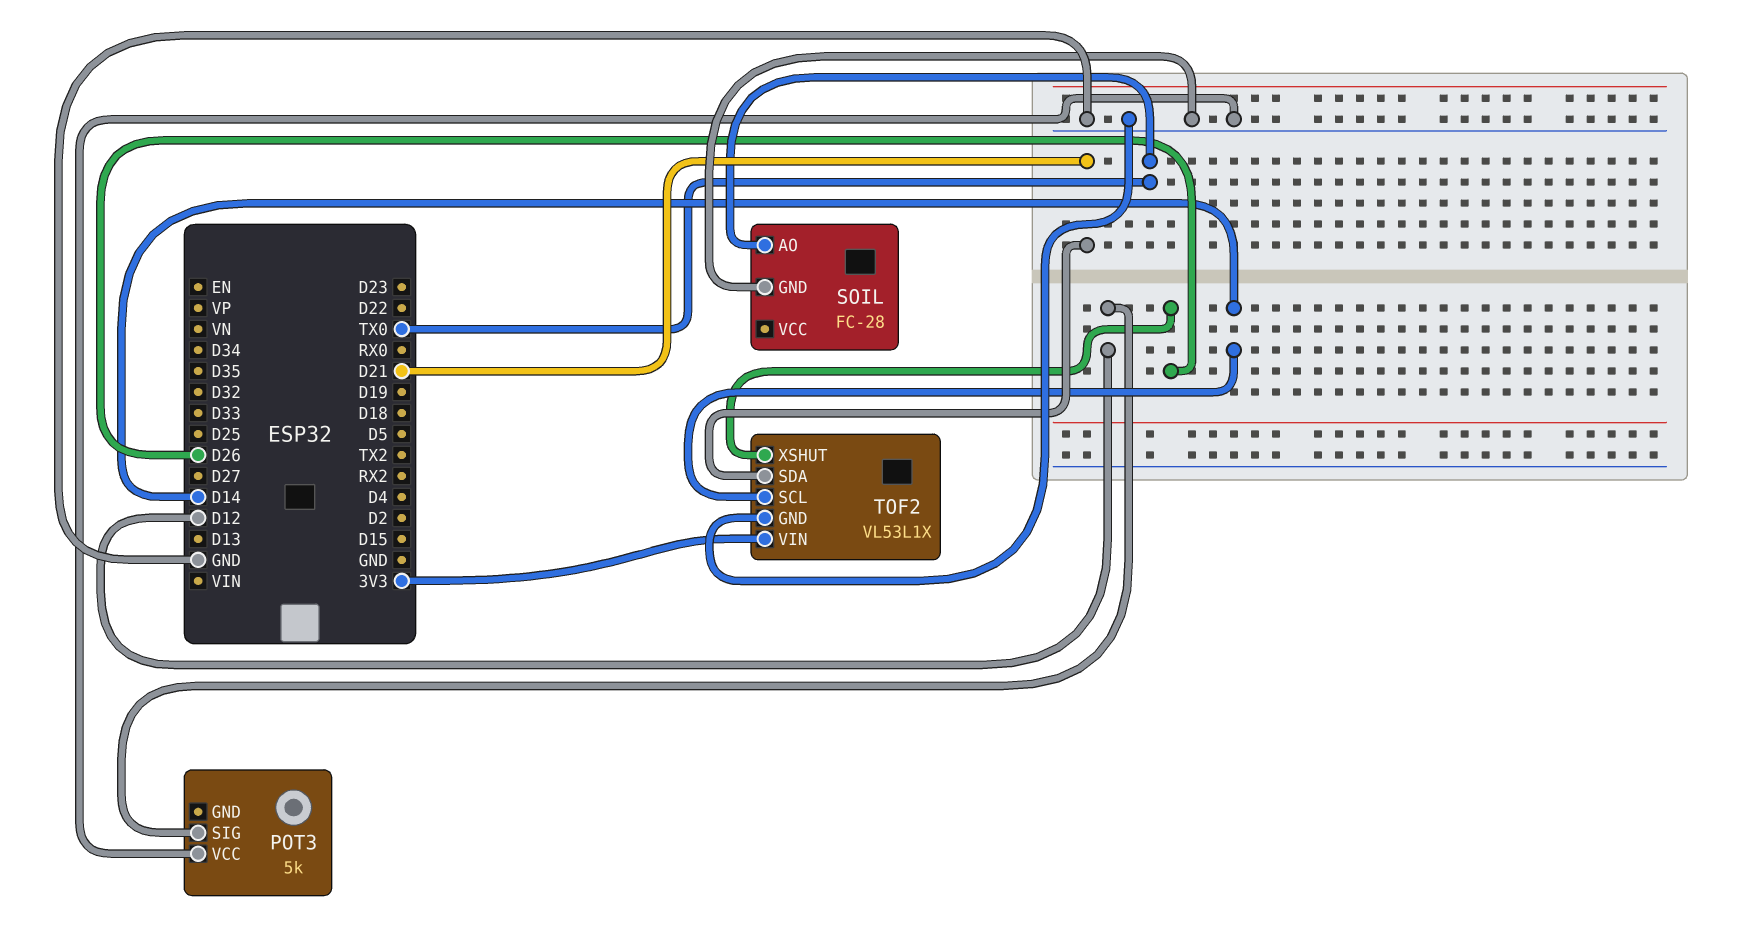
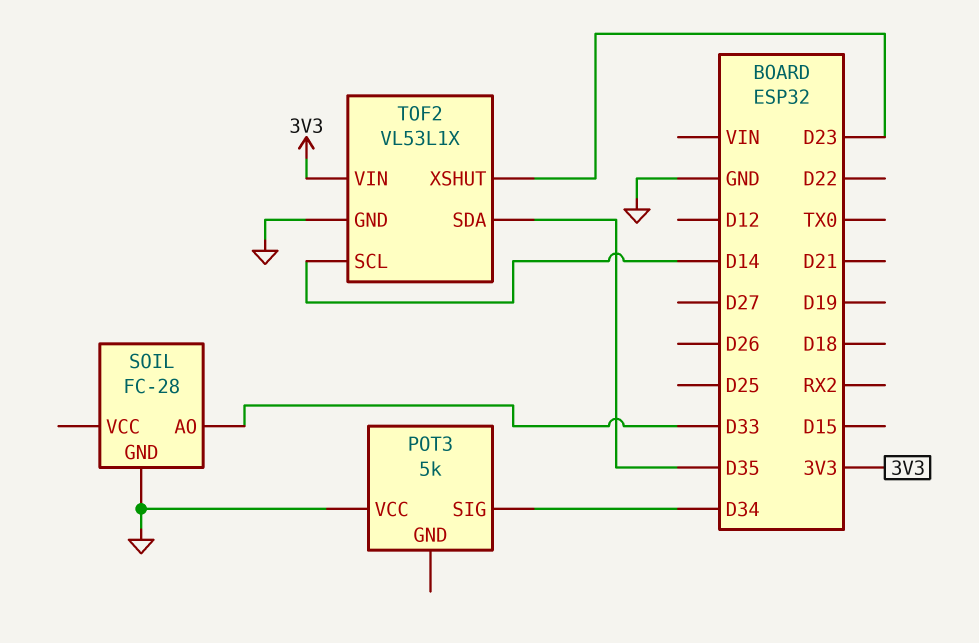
POT3 pin SIG: D12 -> D34
SOIL pin AO: TX0 -> D33
TOF2 pin SDA: D21 -> D35
TOF2 pin XSHUT: D26 -> D23

